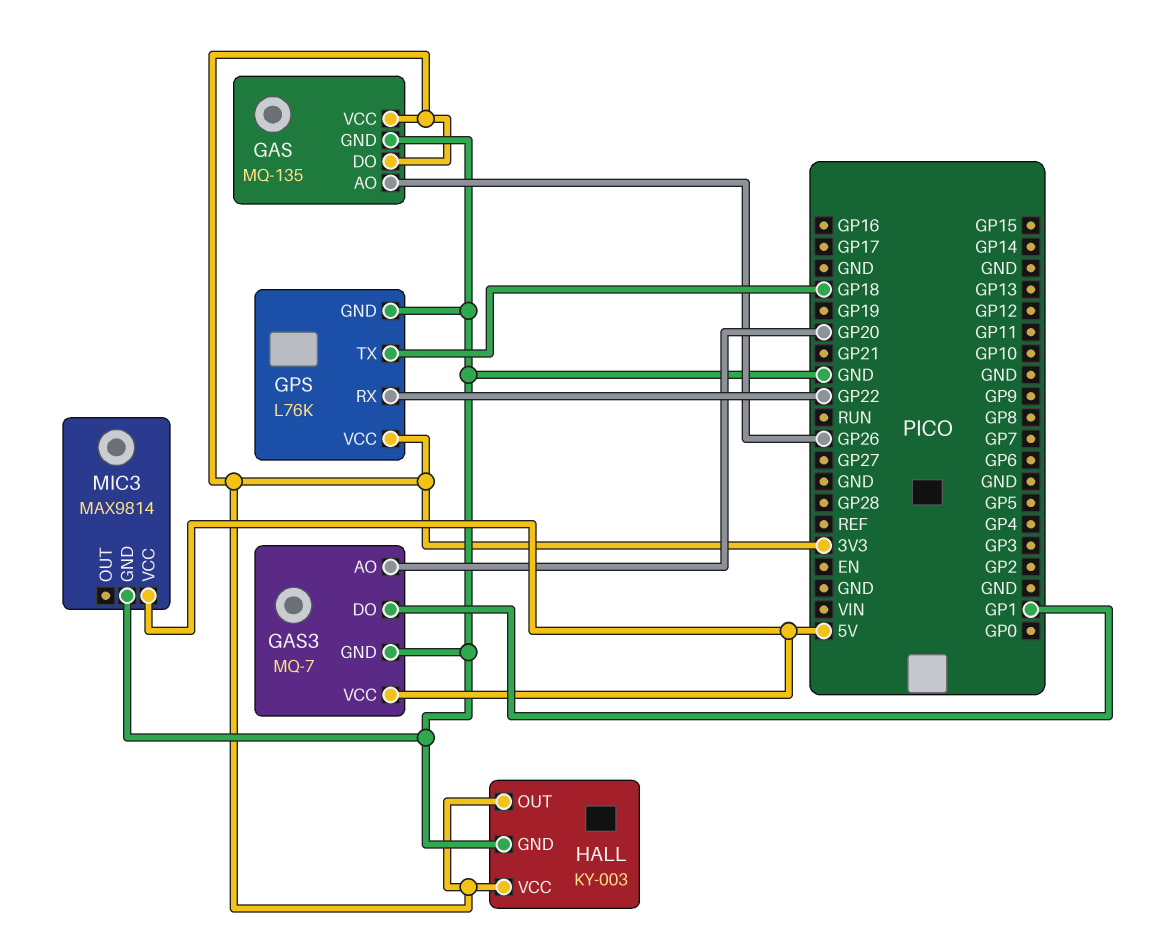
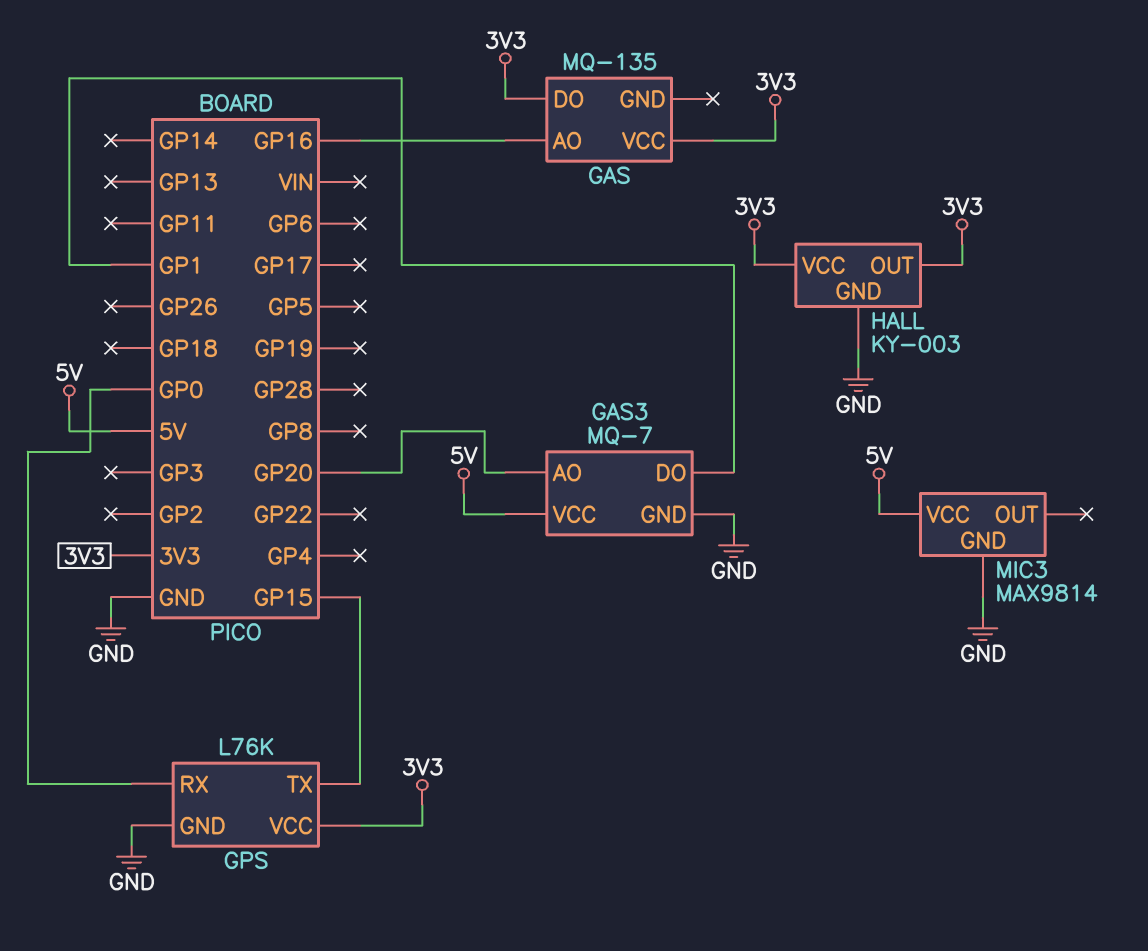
GAS pin AO: GP26 -> GP16
GAS pin GND: GND -> none
GPS pin RX: GP22 -> GP0
GPS pin TX: GP18 -> GP15

